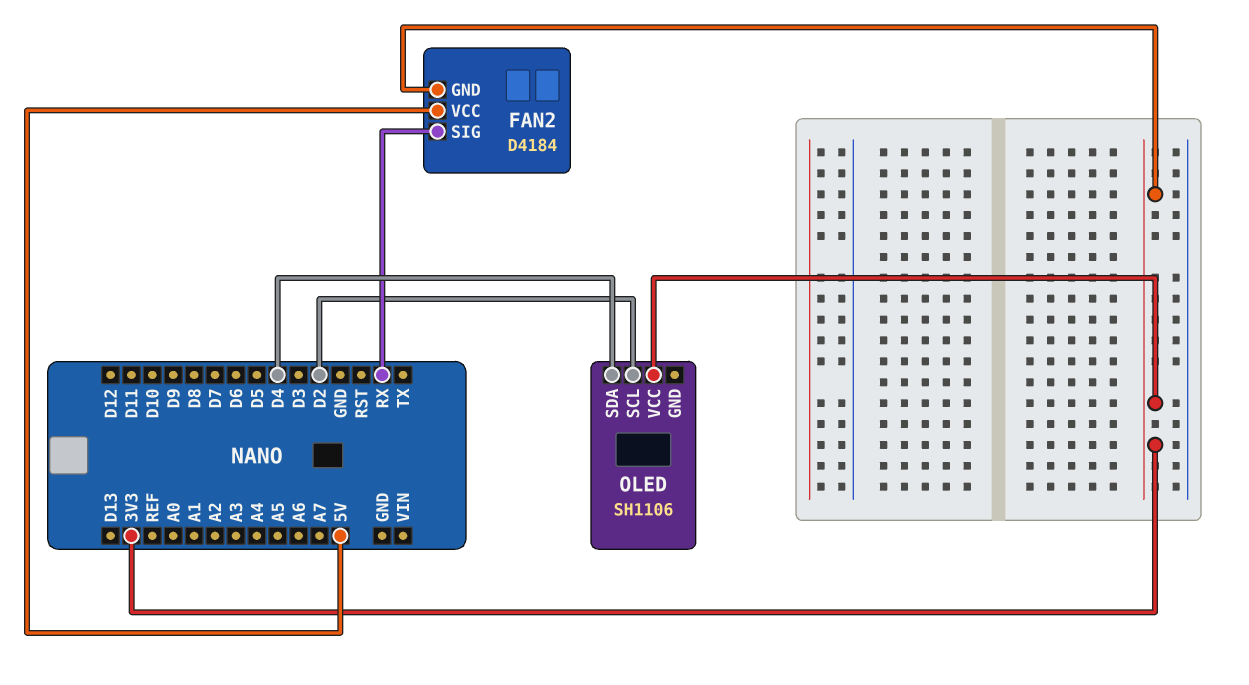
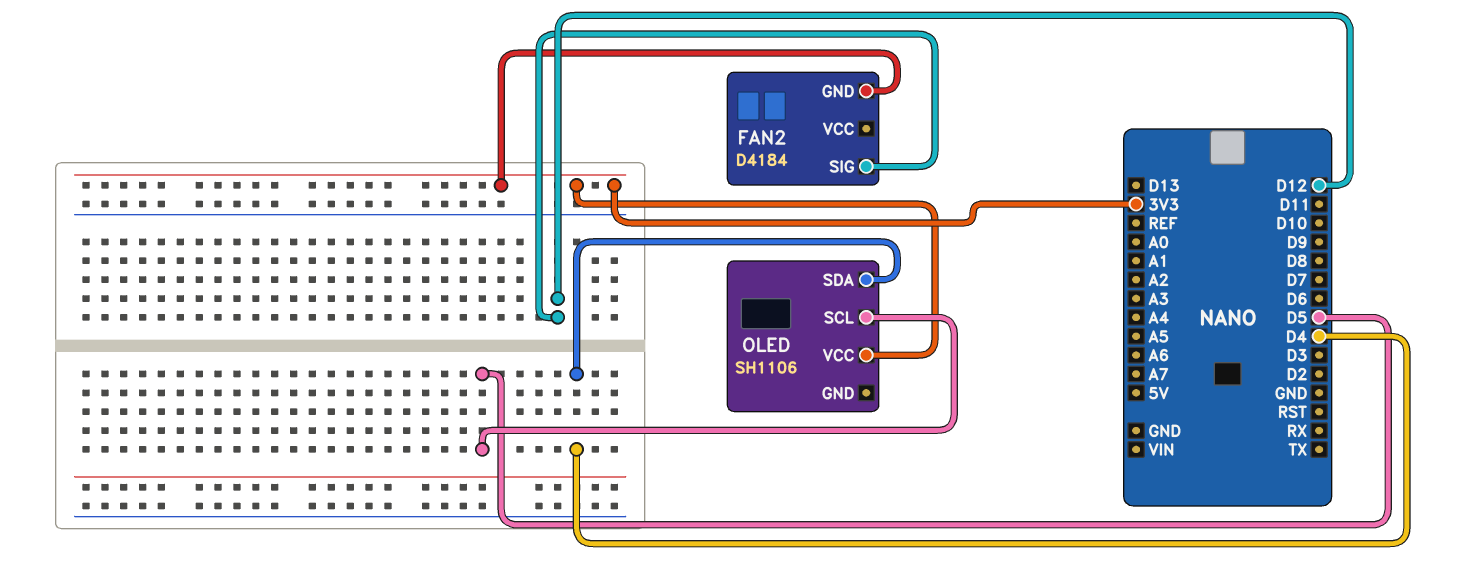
FAN2 pin SIG: RX -> D12
FAN2 pin VCC: 5V -> none
OLED pin SCL: D2 -> D5

